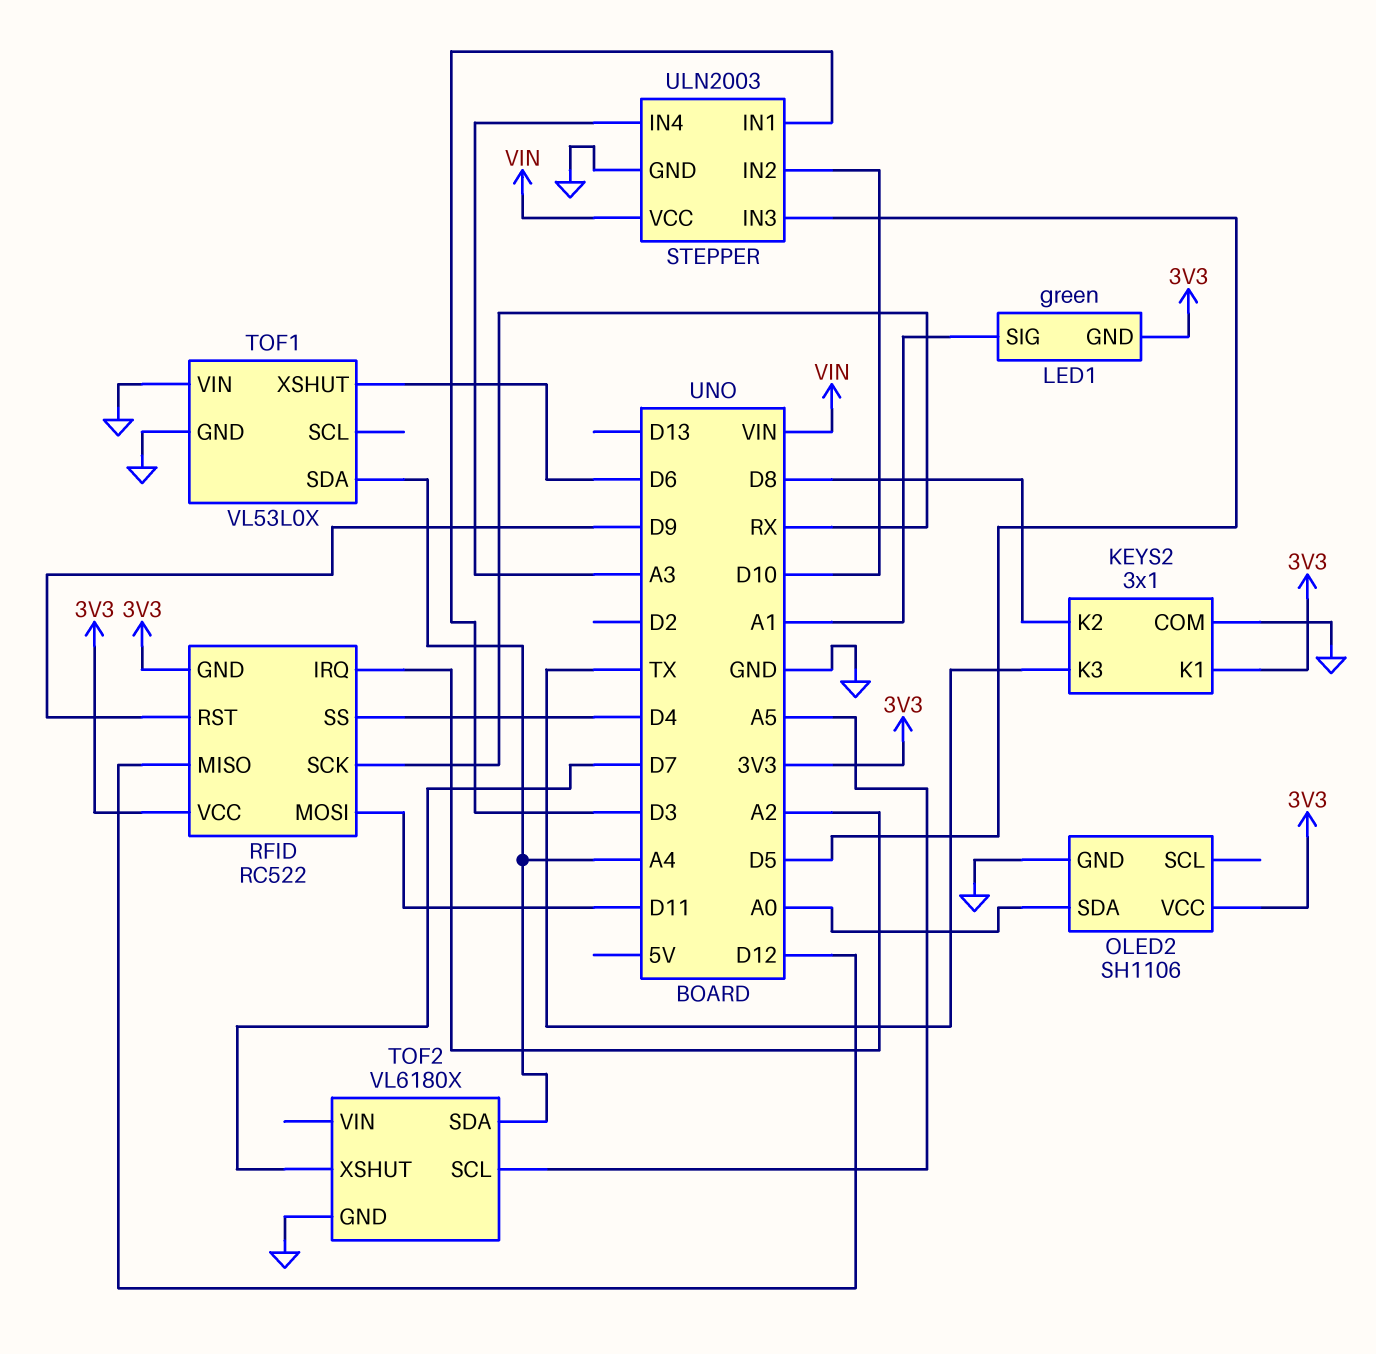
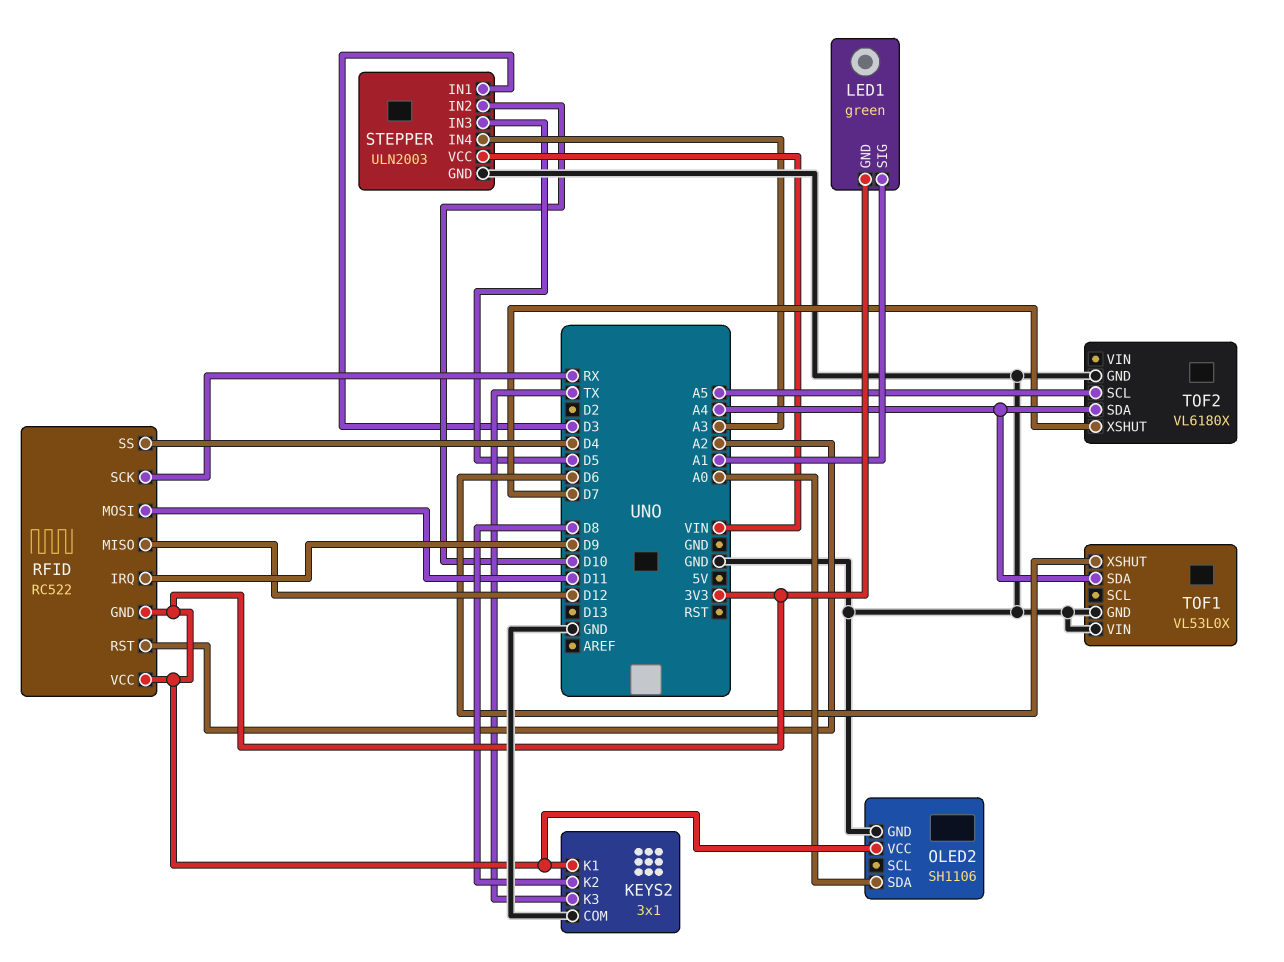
RFID pin IRQ: A2 -> D9
RFID pin RST: D9 -> A2

